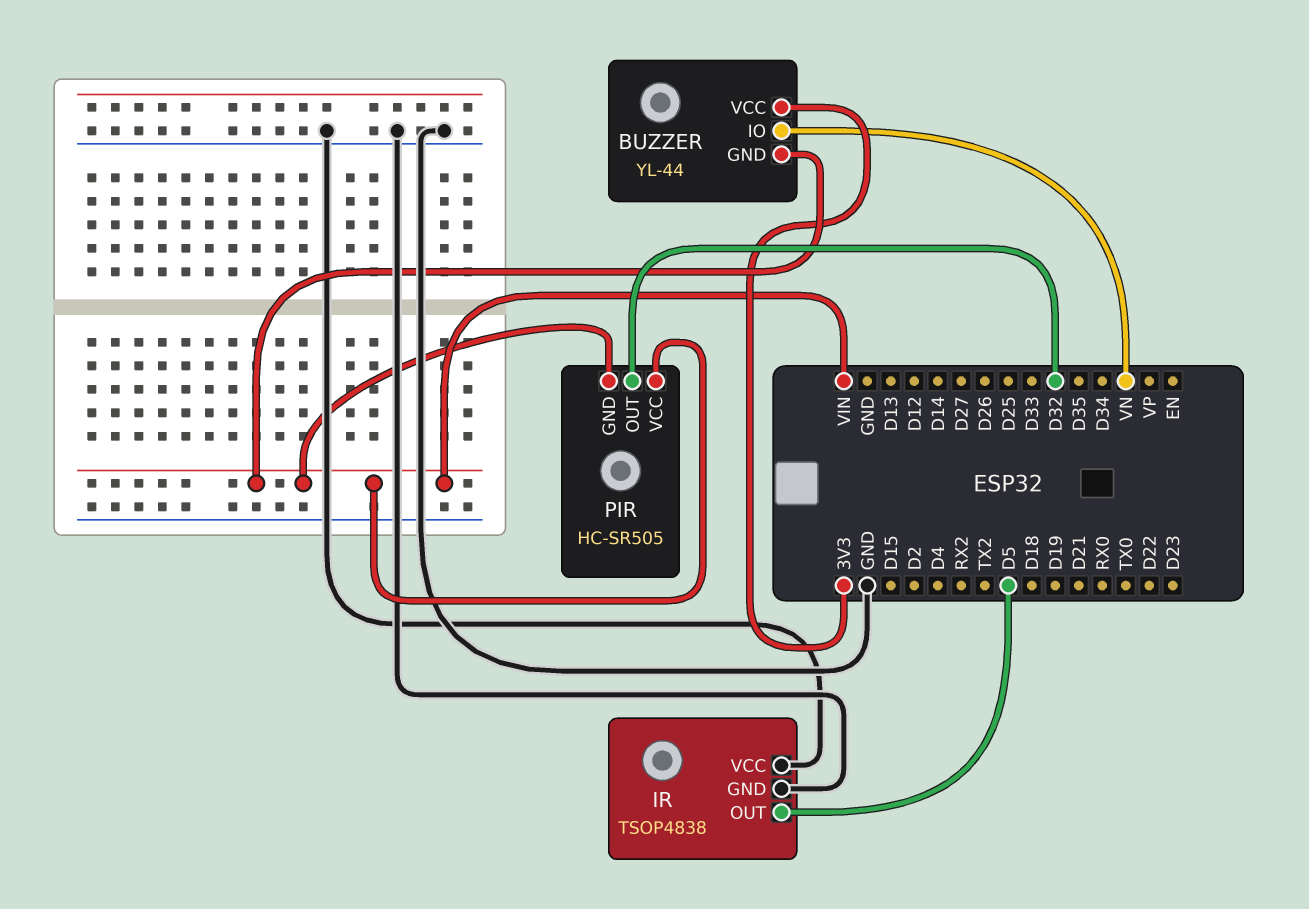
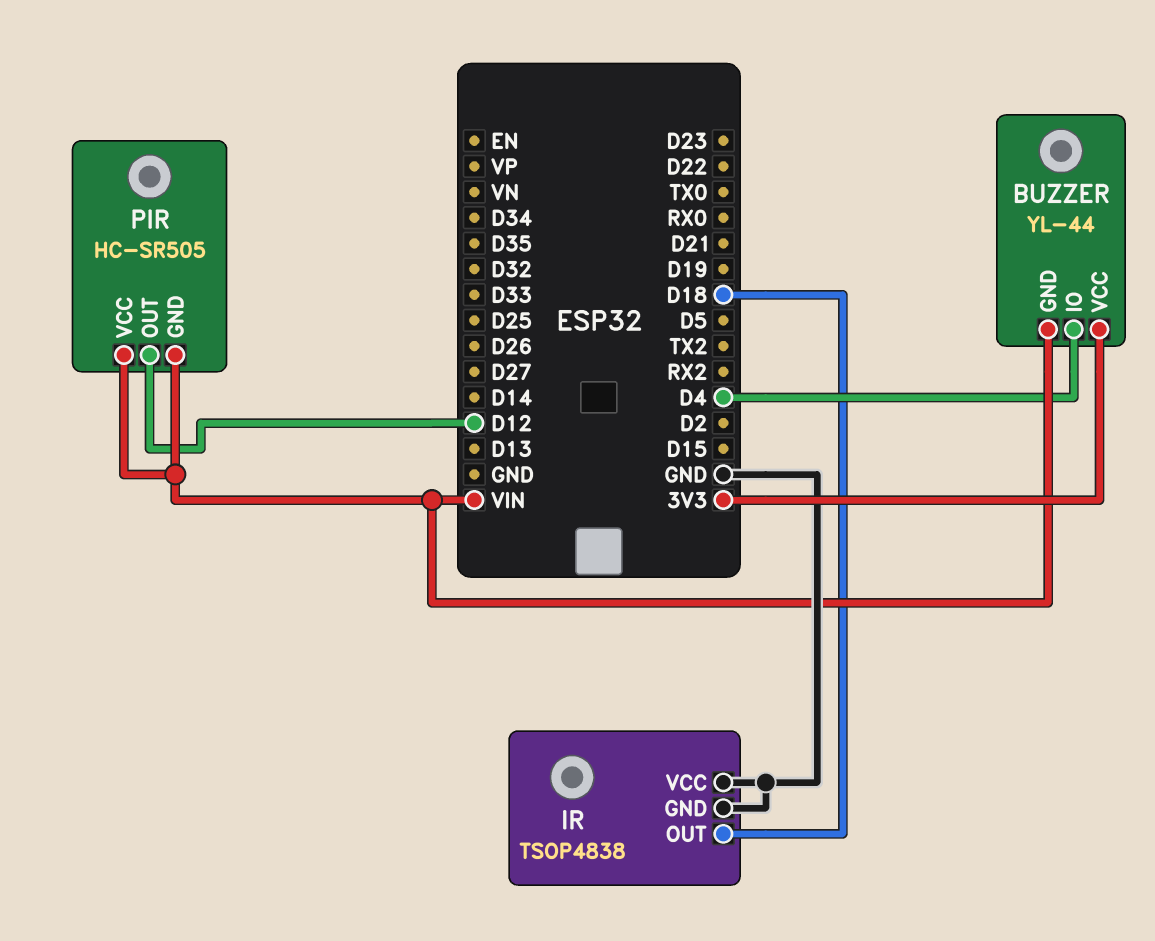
BUZZER pin IO: VN -> D4
IR pin OUT: D5 -> D18
PIR pin OUT: D32 -> D12

